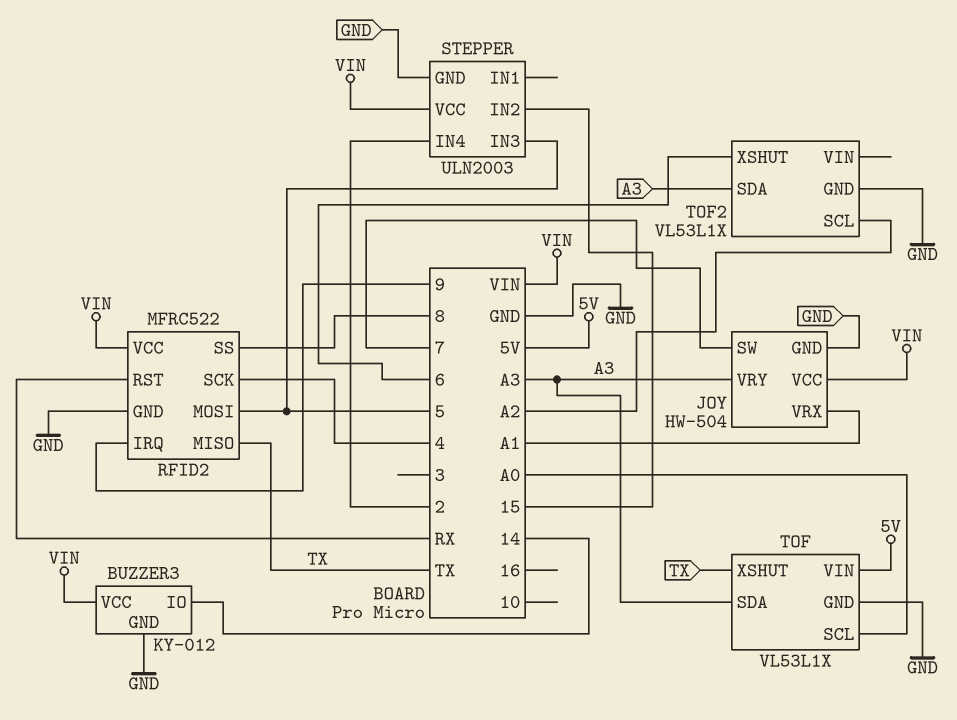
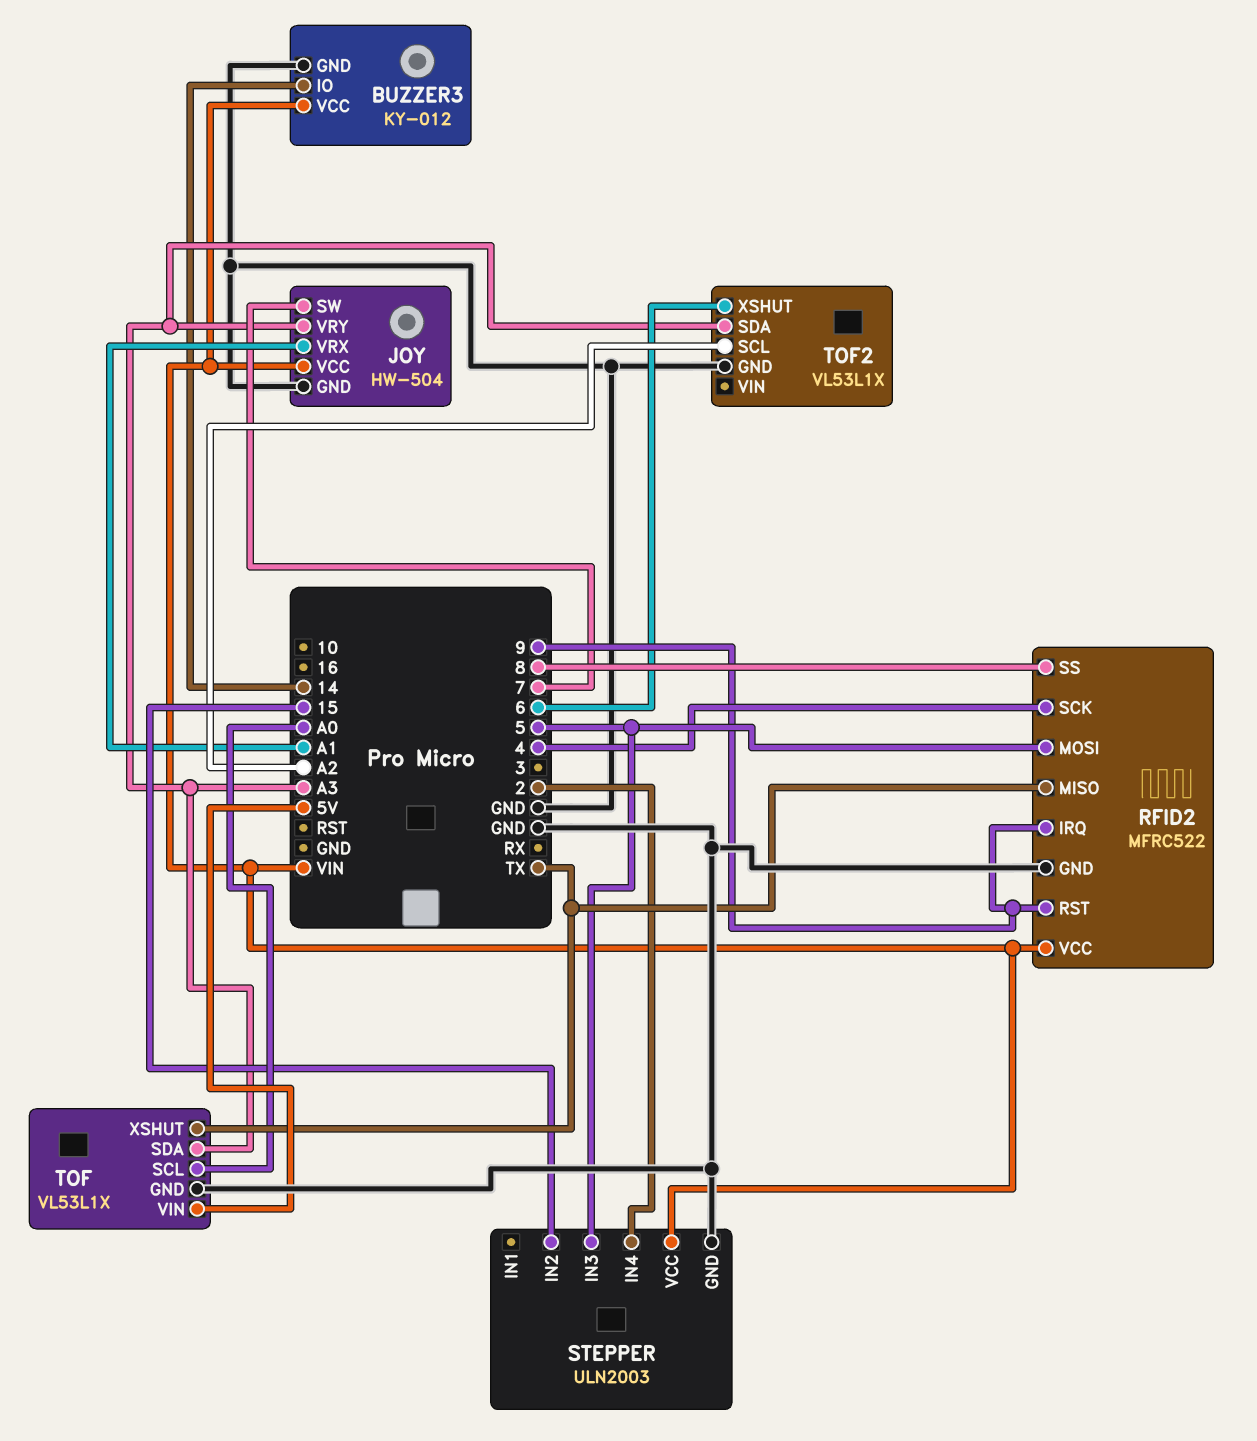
RFID2 pin RST: RX -> 9

